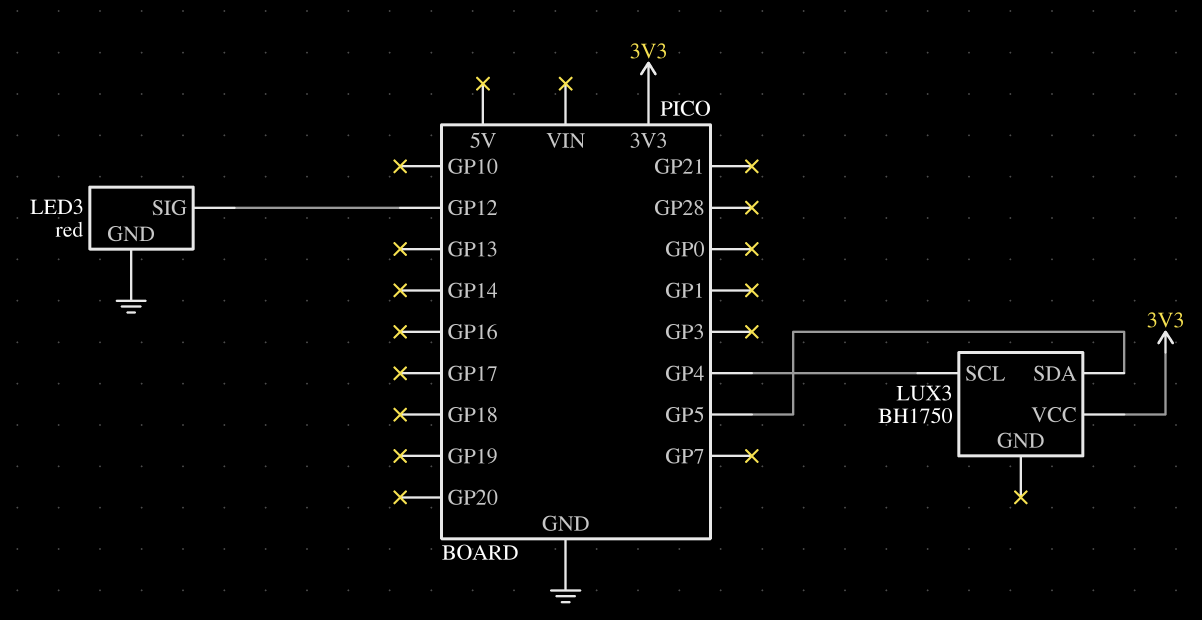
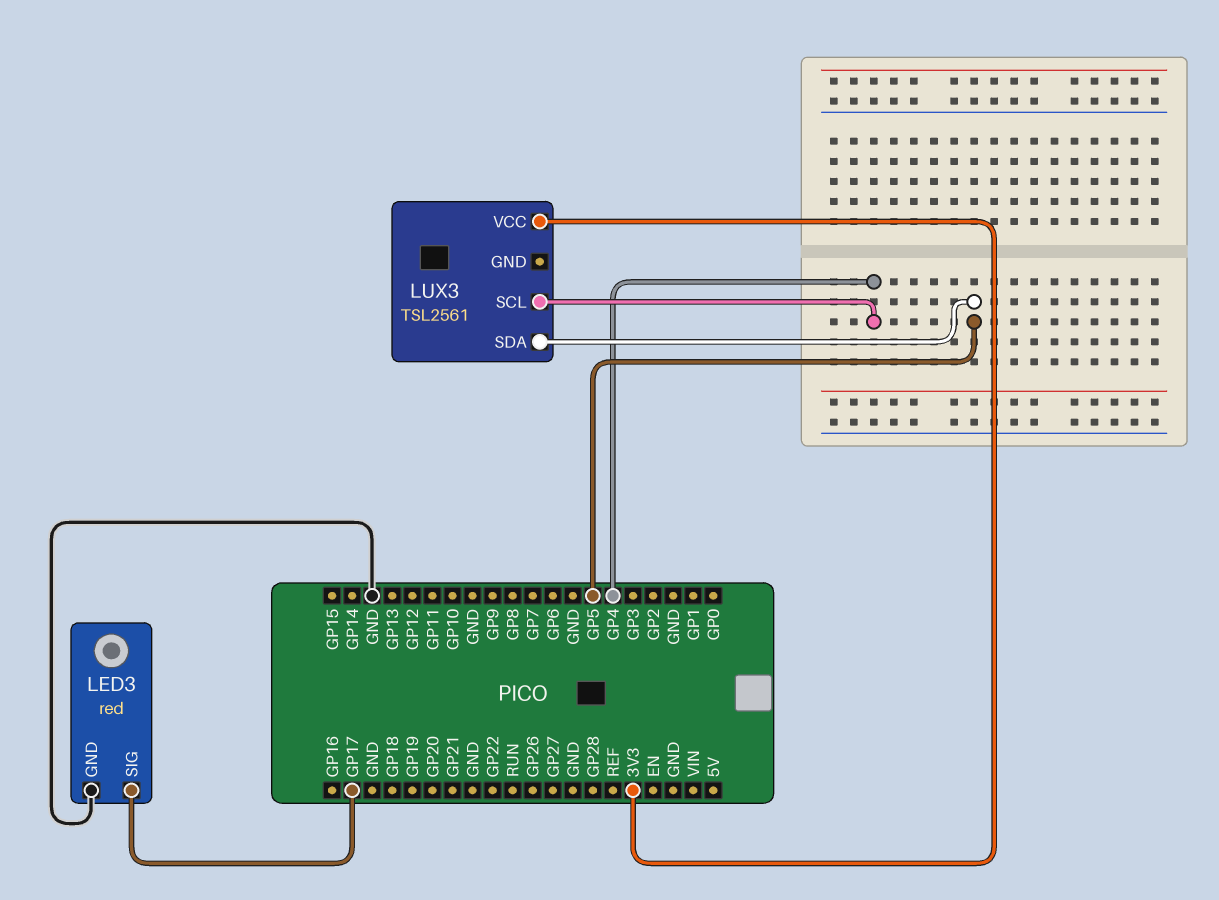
LED3 pin SIG: GP12 -> GP17
LUX3: BH1750 -> TSL2561

